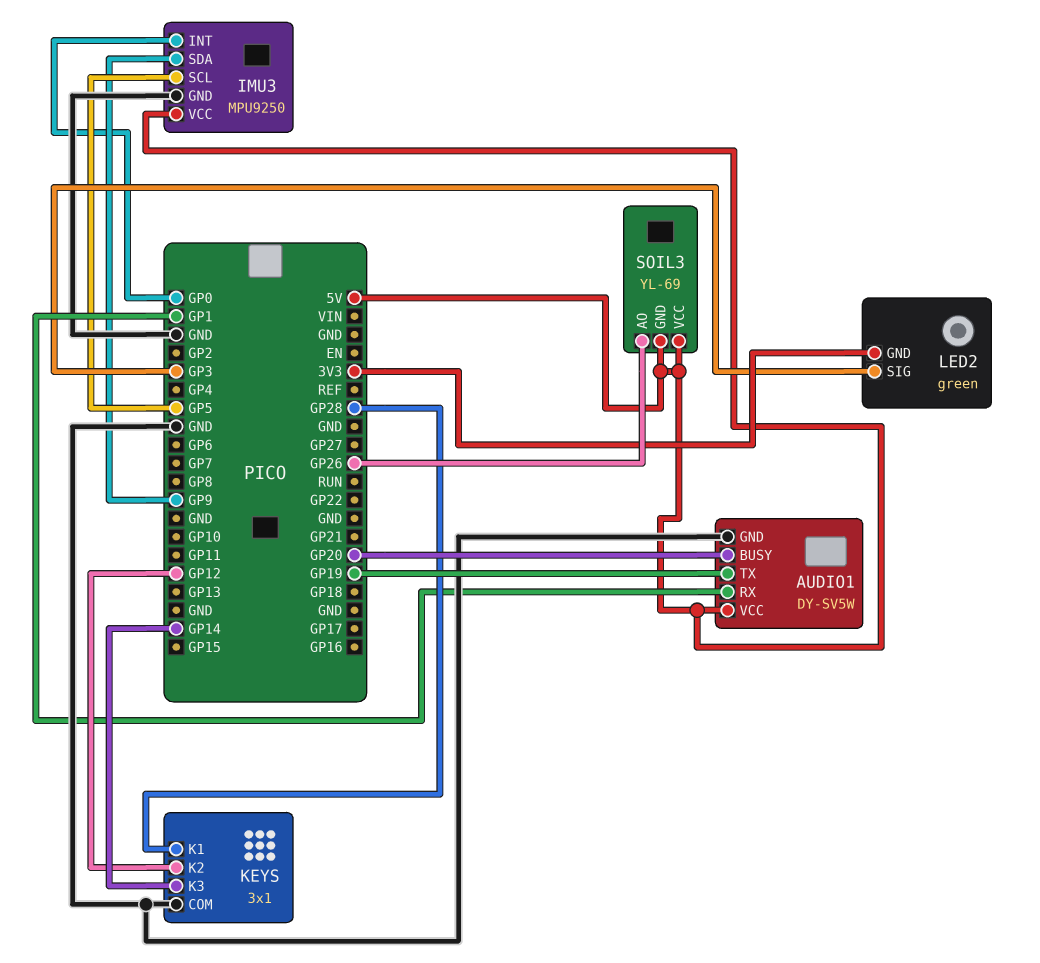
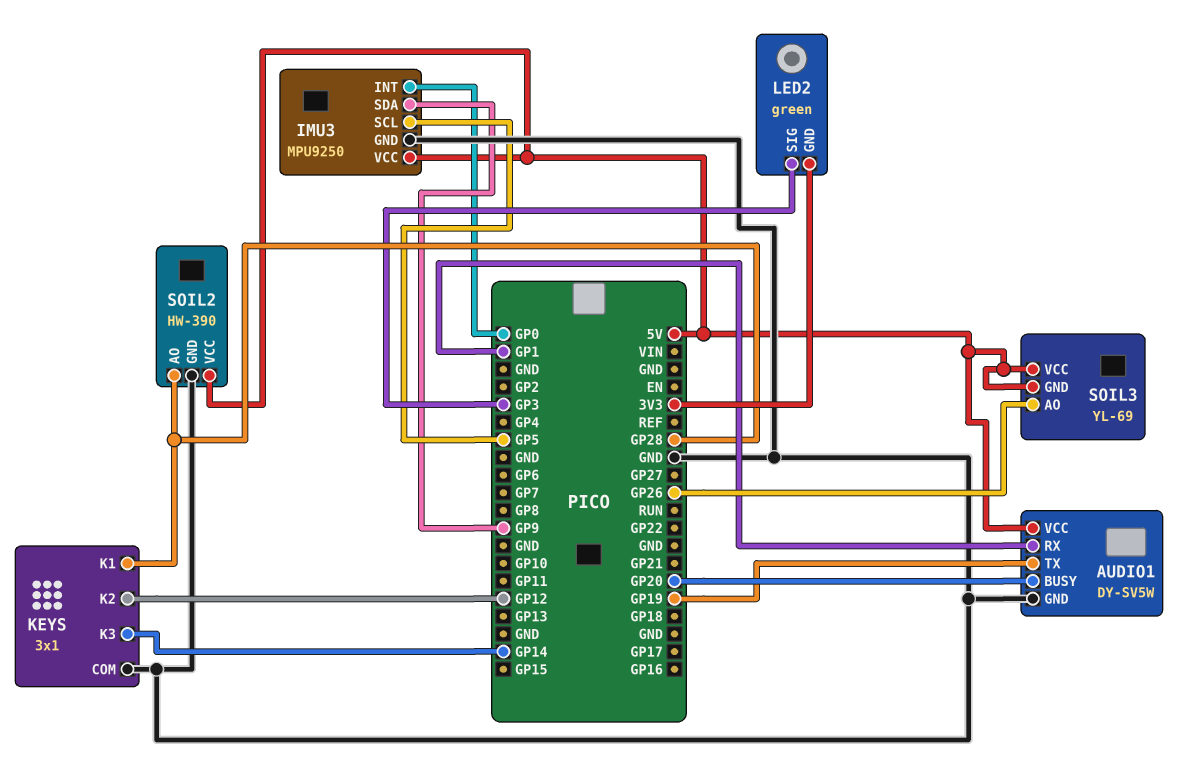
SOIL2: none -> HW-390
SOIL2 pin AO: none -> GP28
SOIL2 pin GND: none -> GND
SOIL2 pin VCC: none -> 5V

